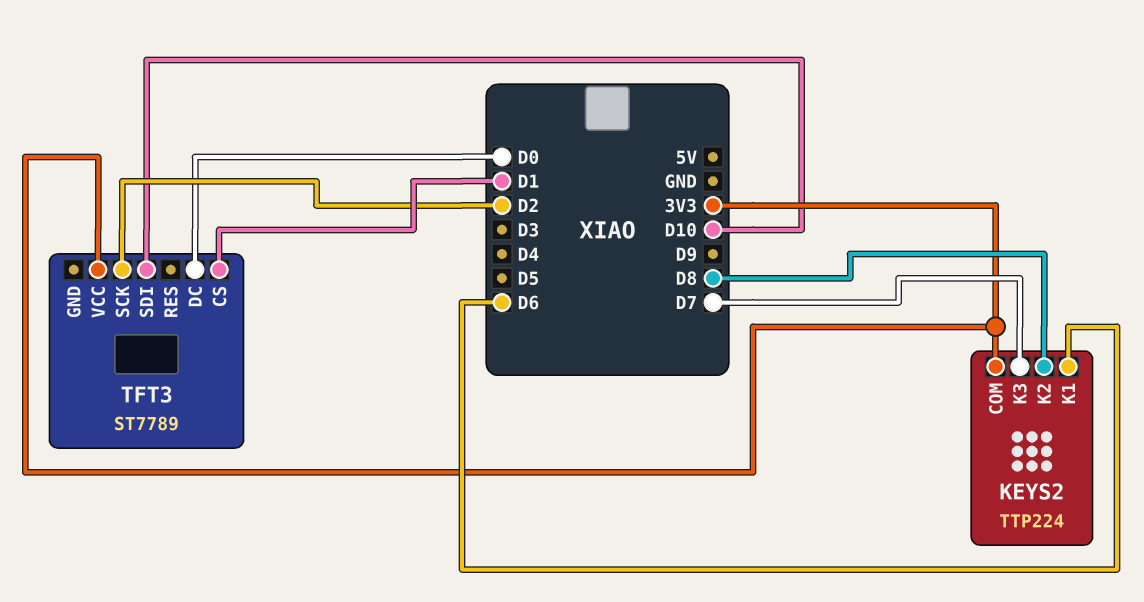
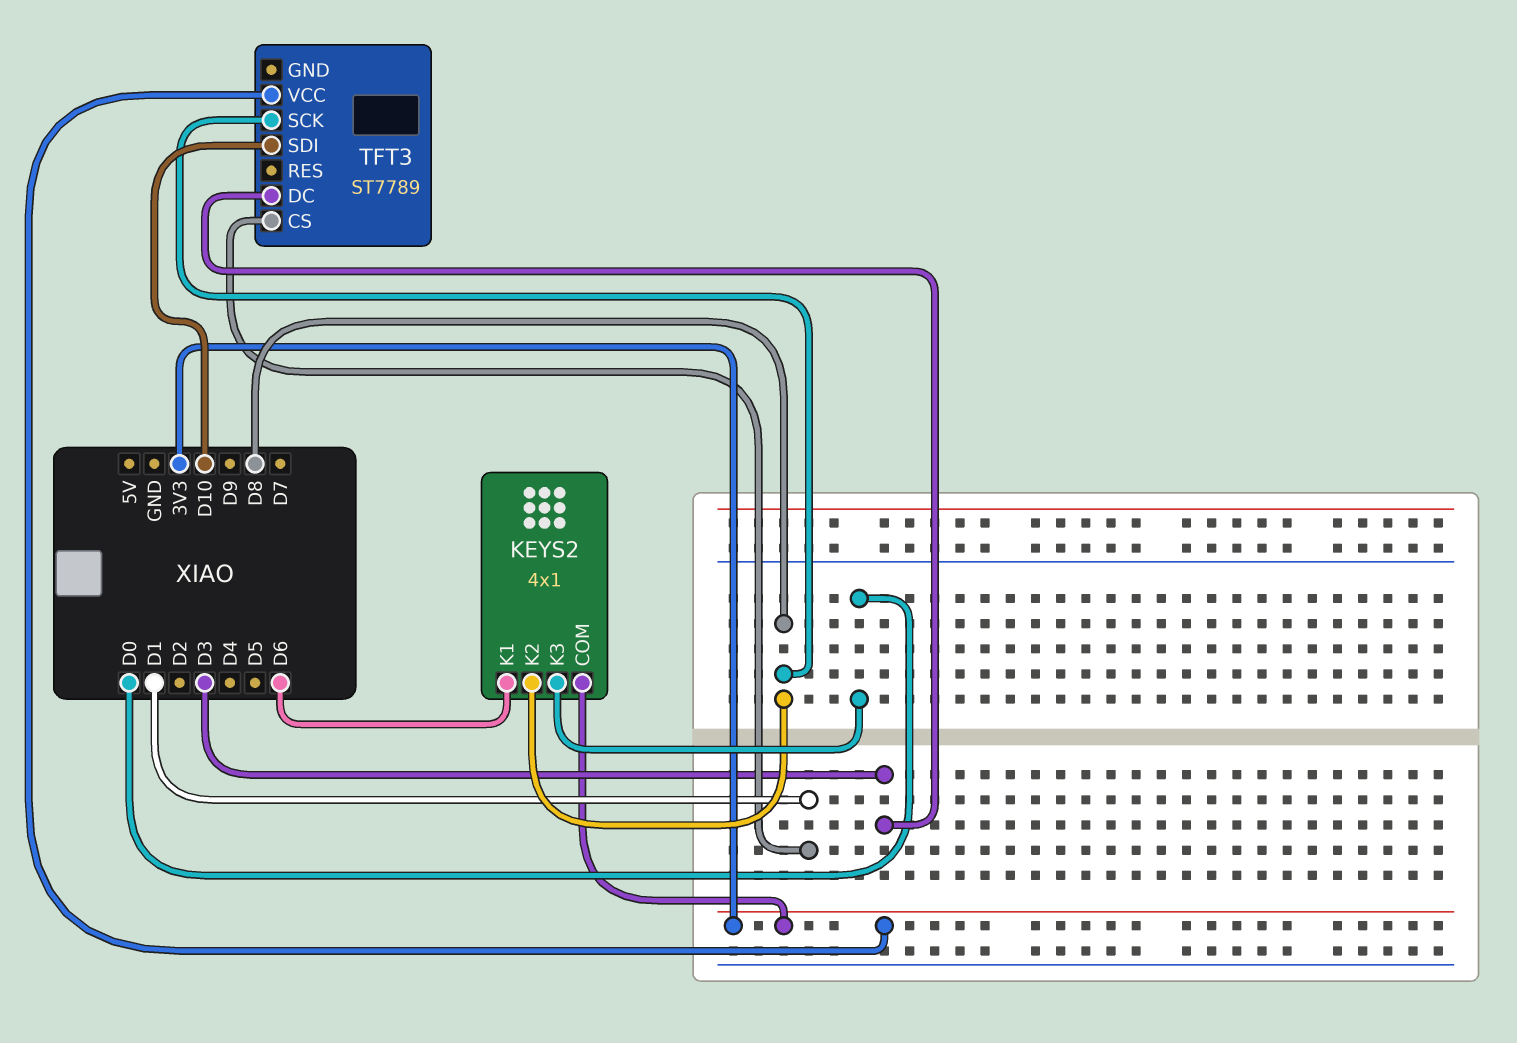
KEYS2: TTP224 -> 4x1
KEYS2 pin K3: D7 -> D0
TFT3 pin DC: D0 -> D3
TFT3 pin SCK: D2 -> D8

